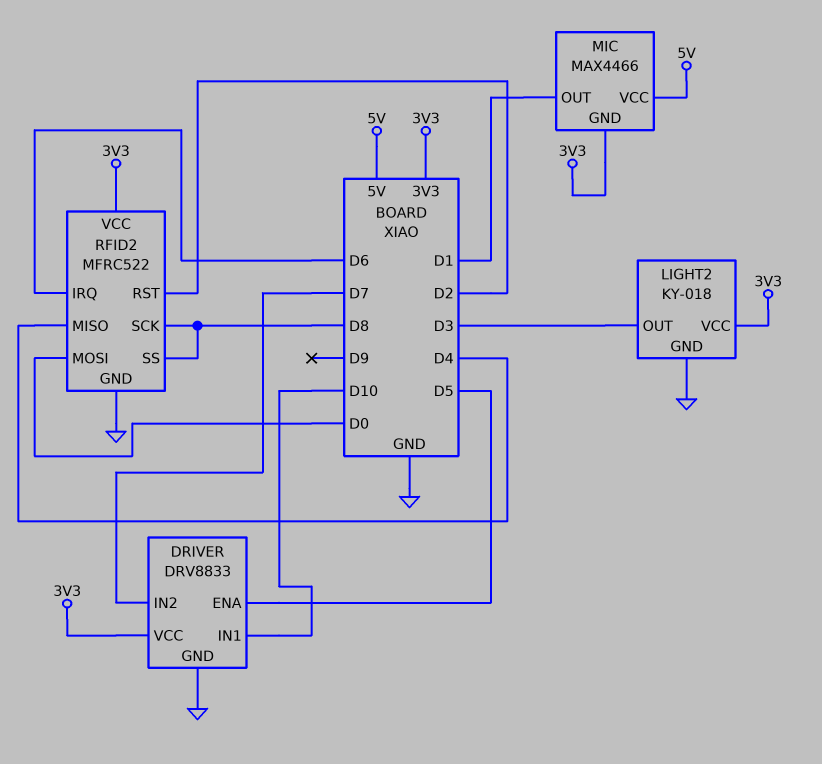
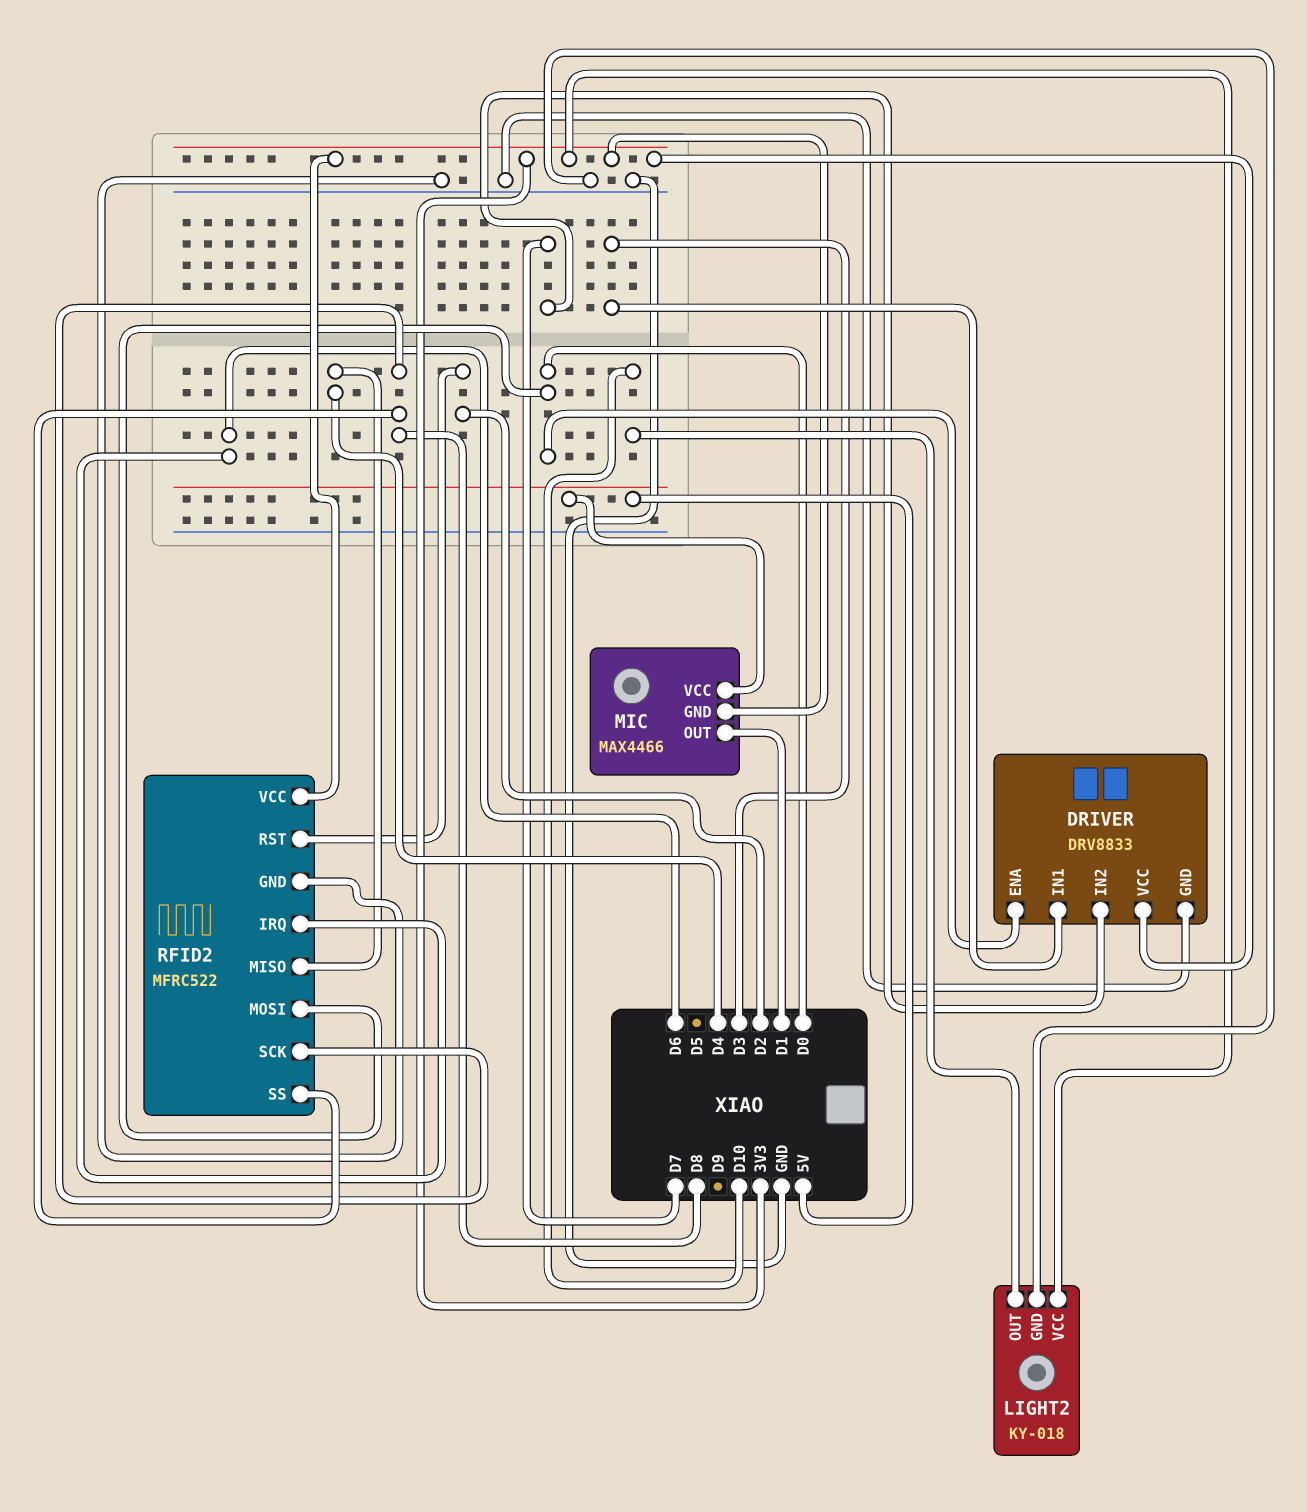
DRIVER pin ENA: D5 -> D0
DRIVER pin IN1: D10 -> D3
LIGHT2 pin OUT: D3 -> D10

